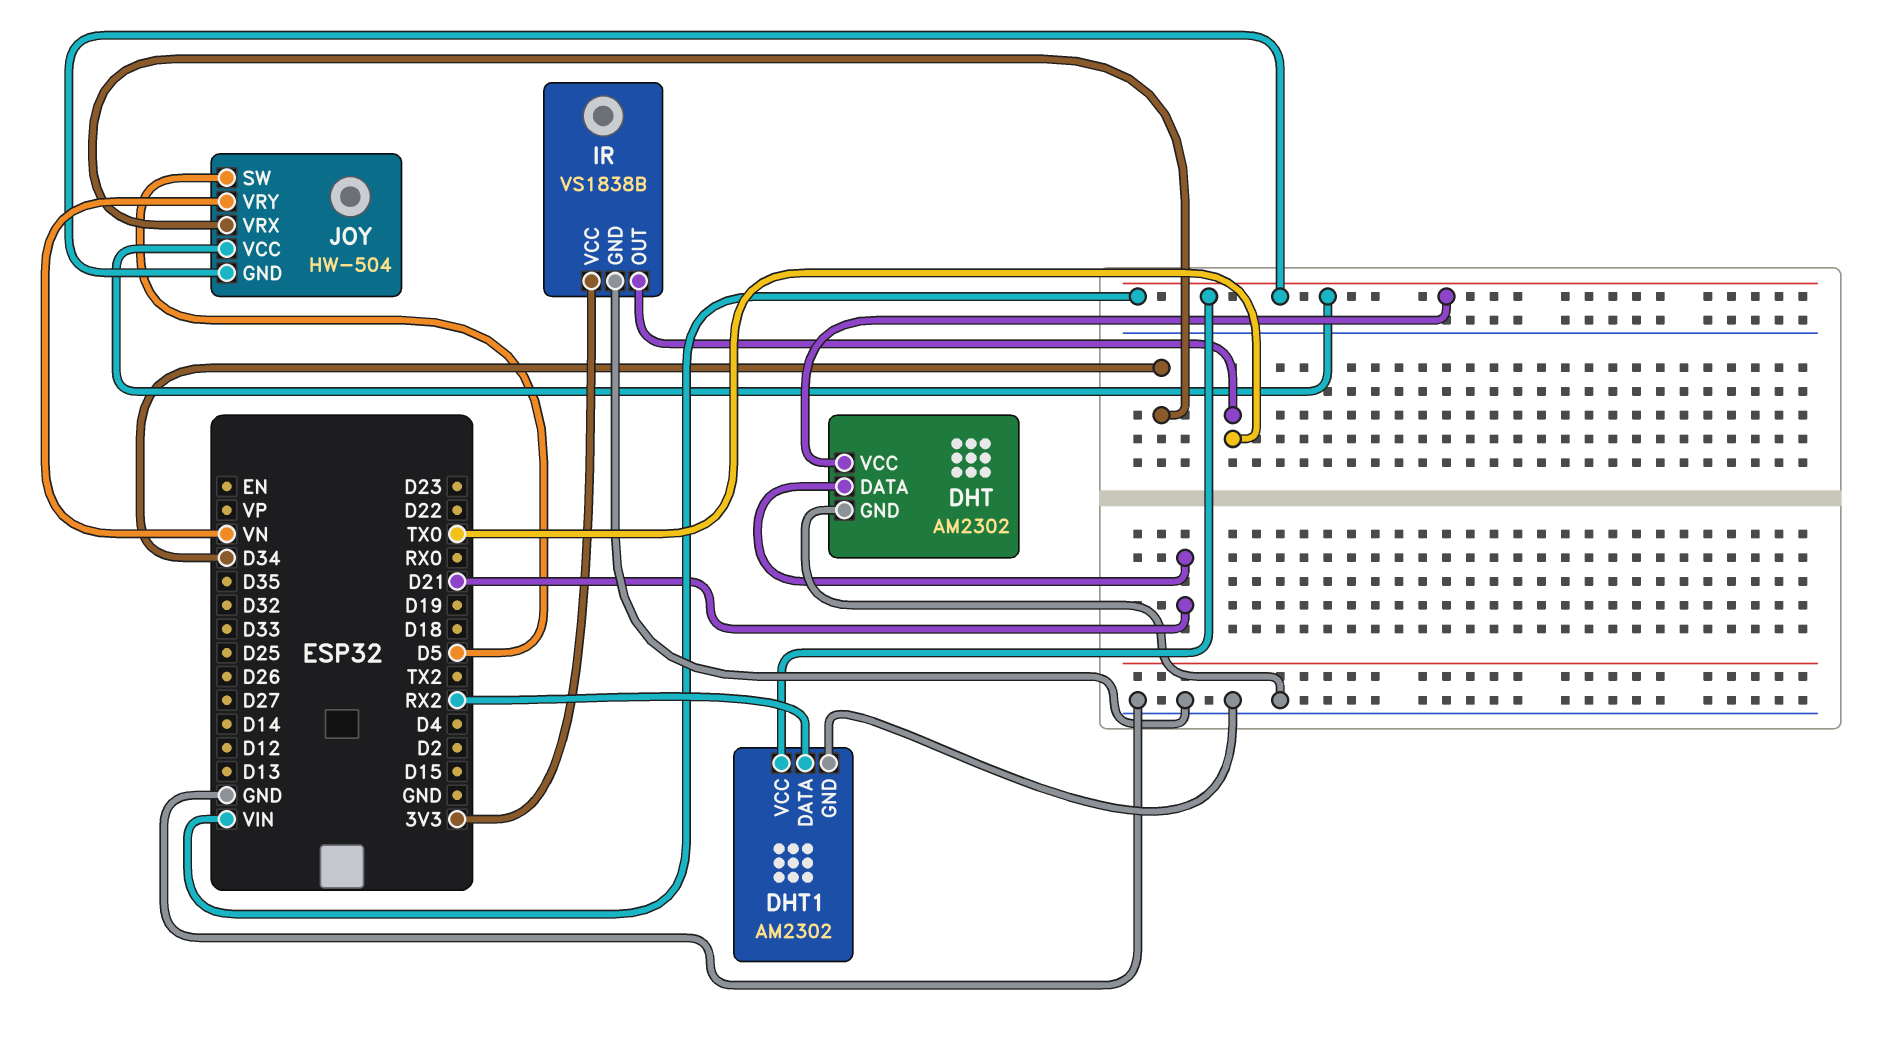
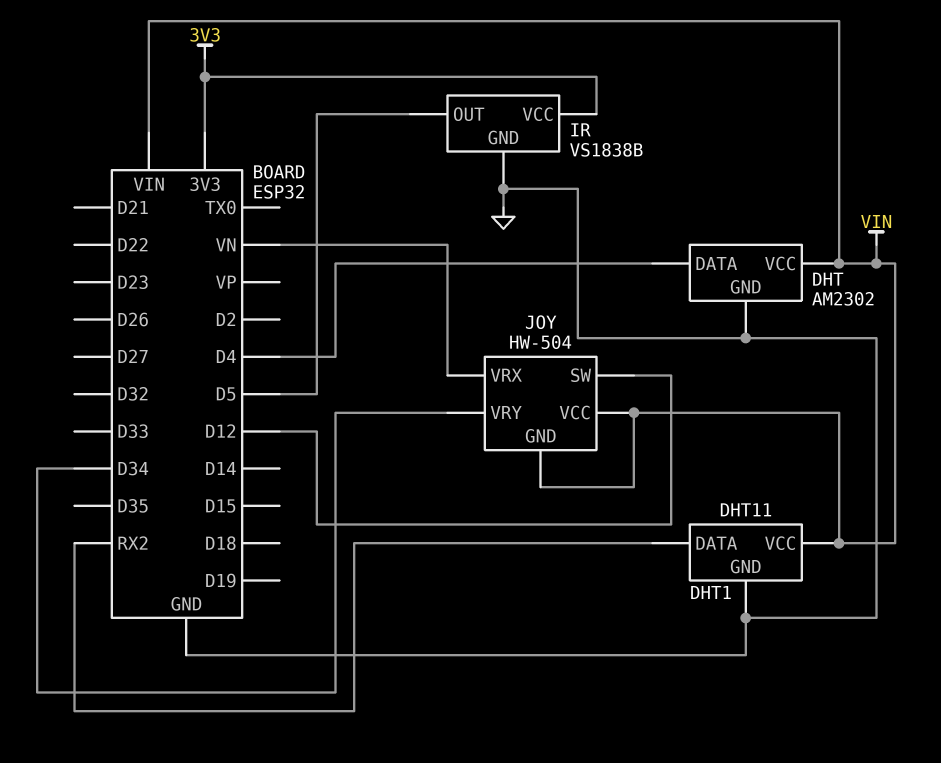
DHT pin DATA: D21 -> D4
DHT1: AM2302 -> DHT11
IR pin OUT: TX0 -> D5
JOY pin SW: D5 -> D12
JOY pin VRX: D34 -> VN
JOY pin VRY: VN -> D34

